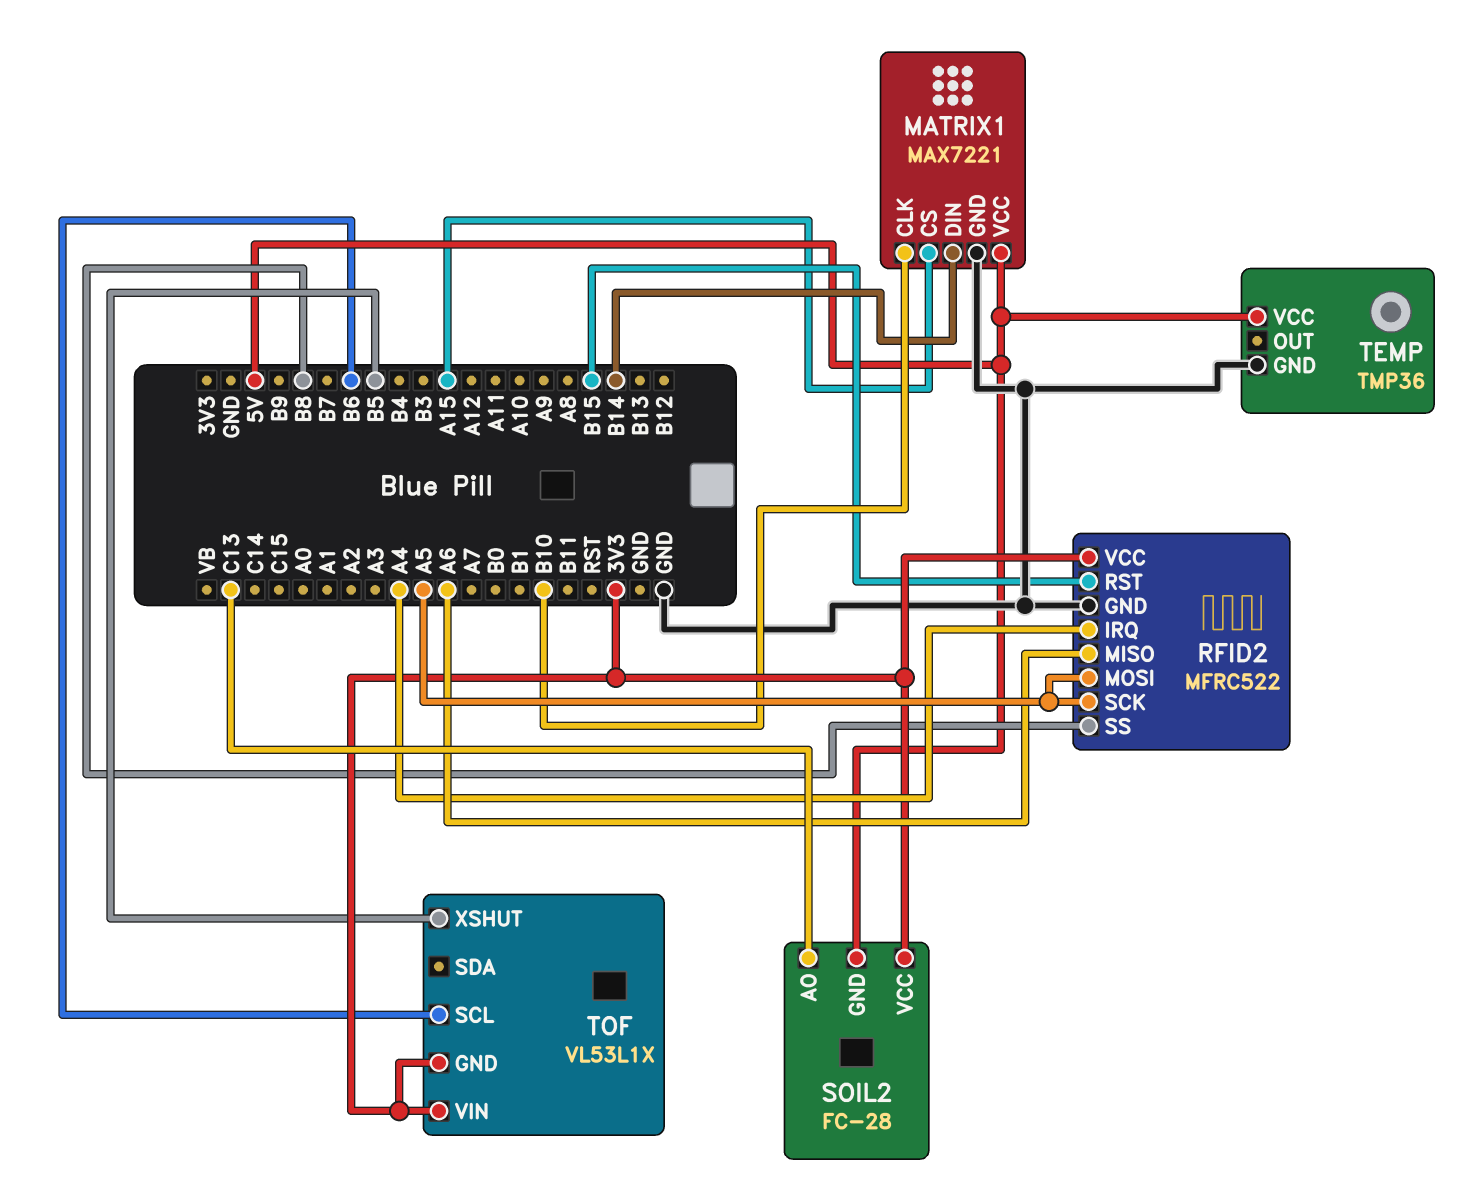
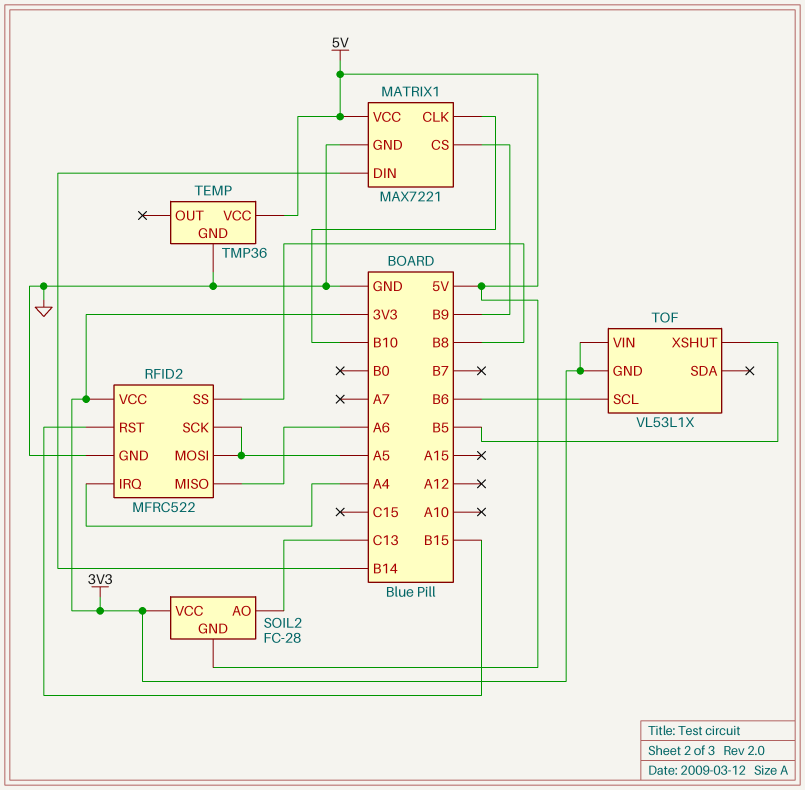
MATRIX1 pin CS: A15 -> B9

